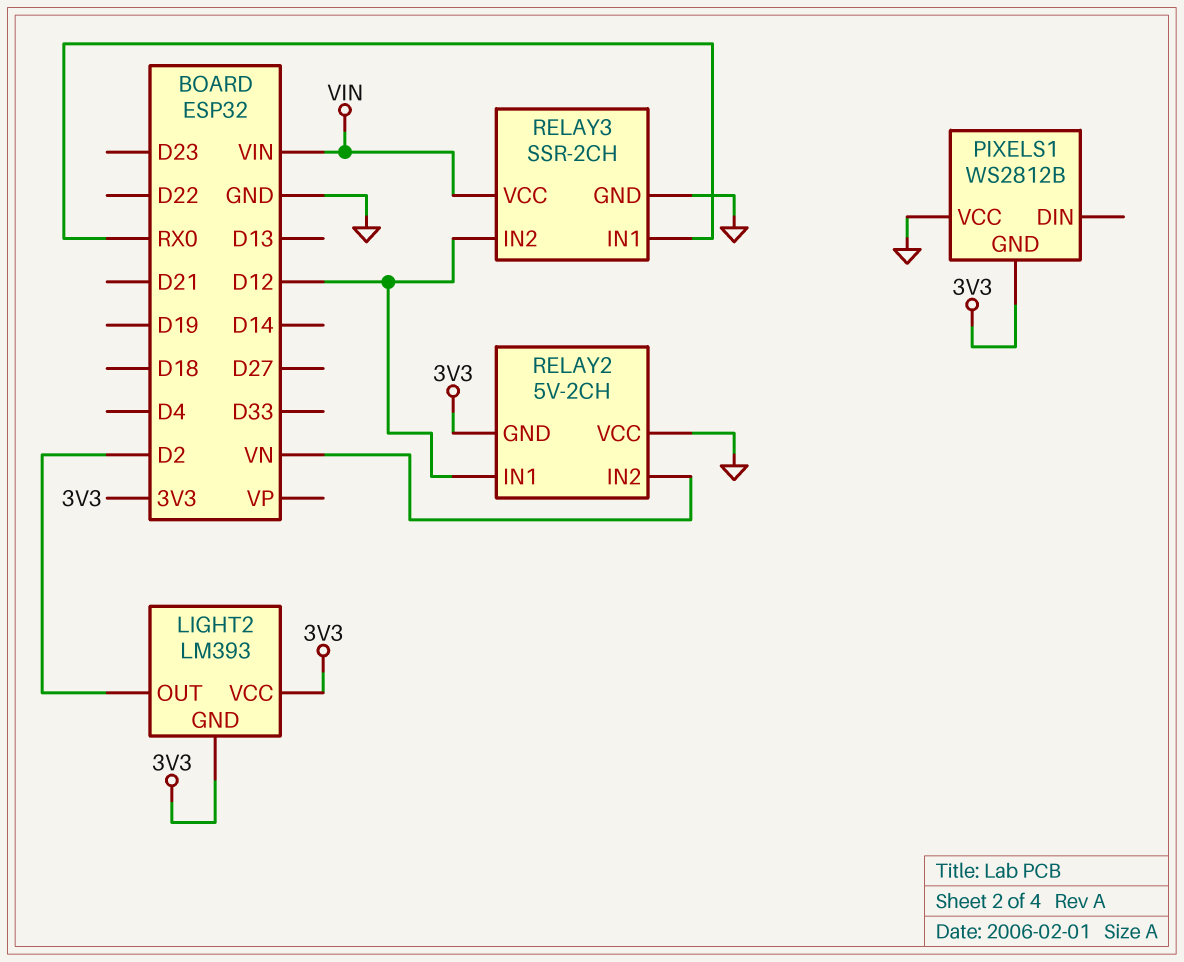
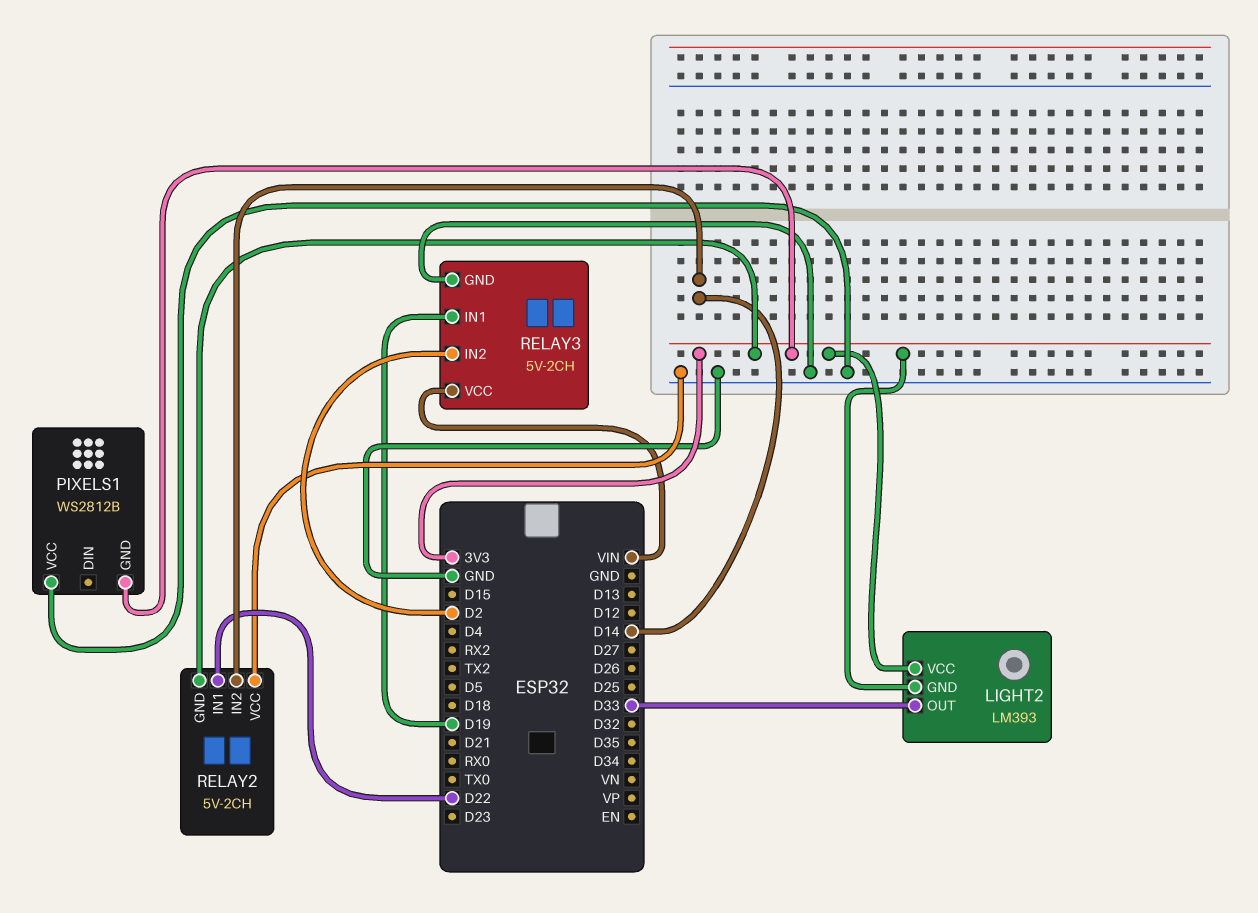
LIGHT2 pin OUT: D2 -> D33
RELAY2 pin IN1: D12 -> D22
RELAY2 pin IN2: VN -> D14
RELAY3: SSR-2CH -> 5V-2CH
RELAY3 pin IN1: RX0 -> D19
RELAY3 pin IN2: D12 -> D2

